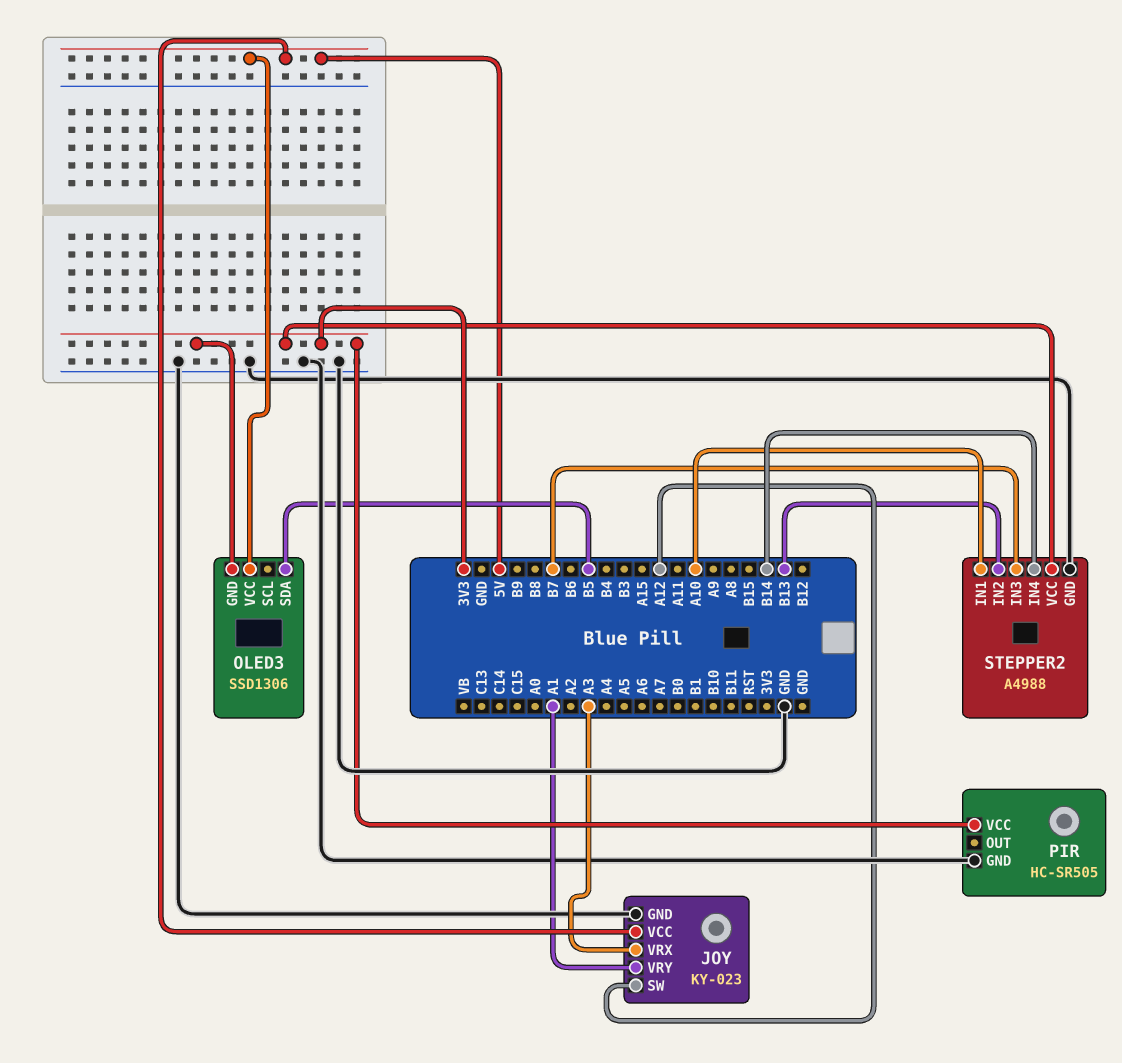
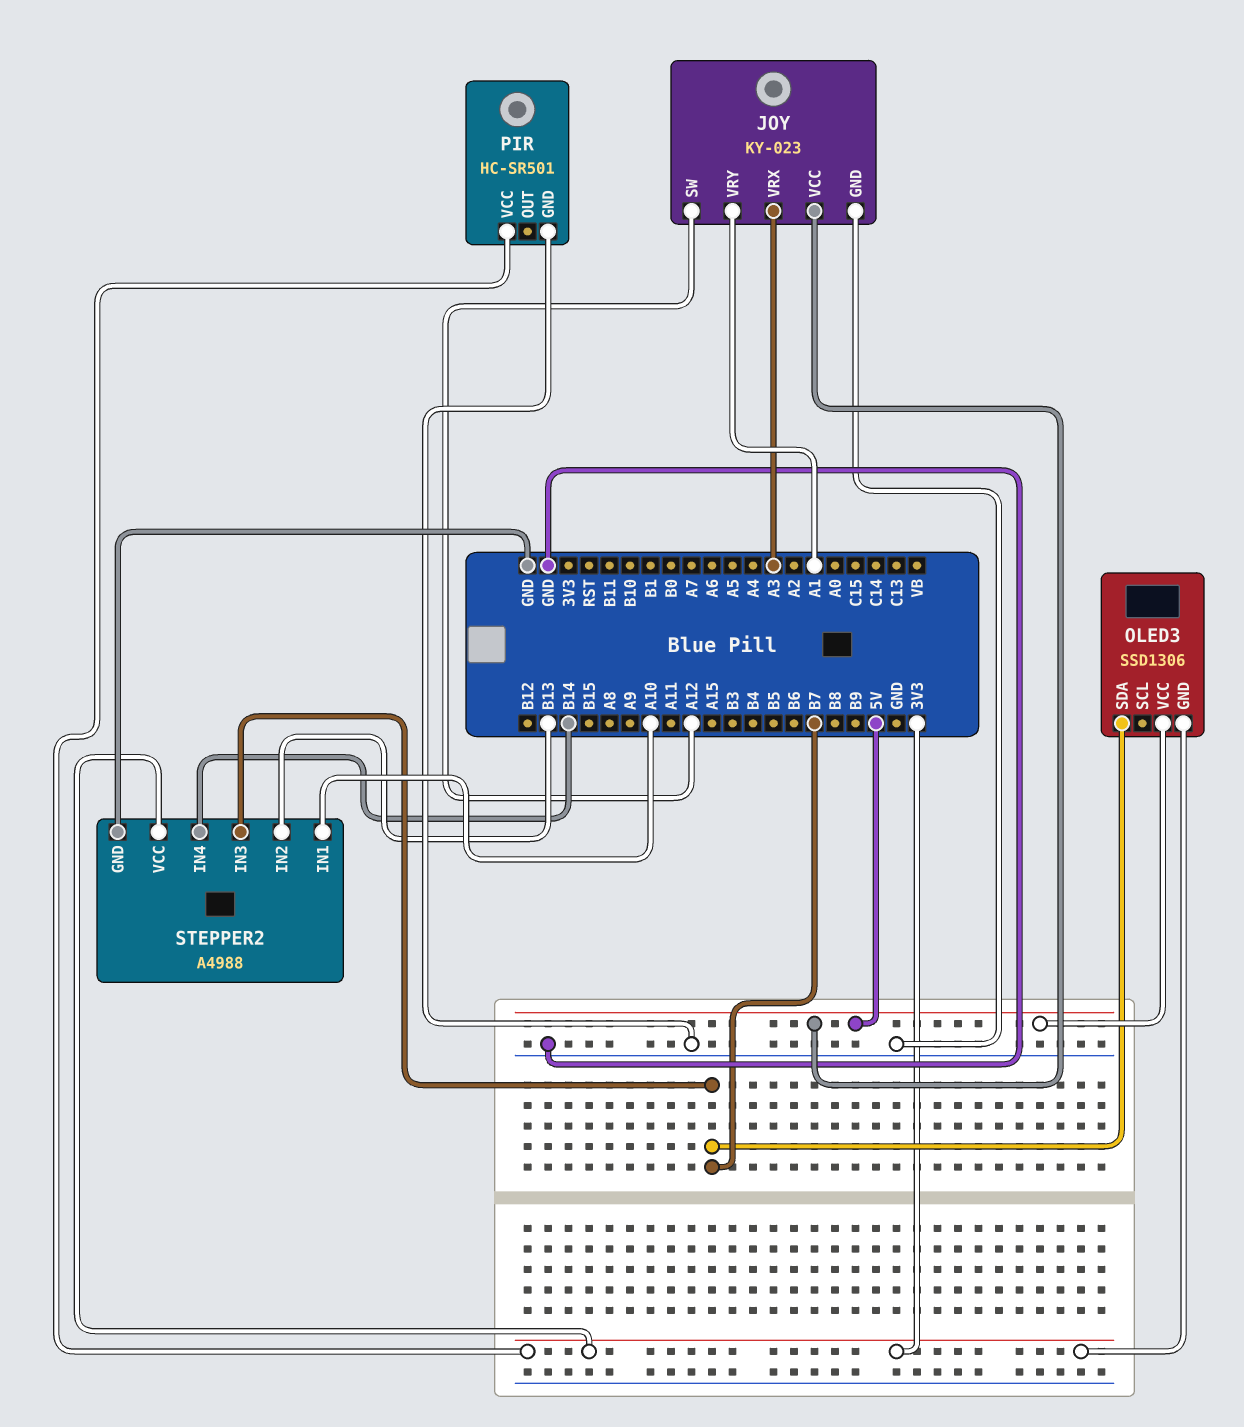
OLED3 pin SDA: B5 -> B7
PIR: HC-SR505 -> HC-SR501

